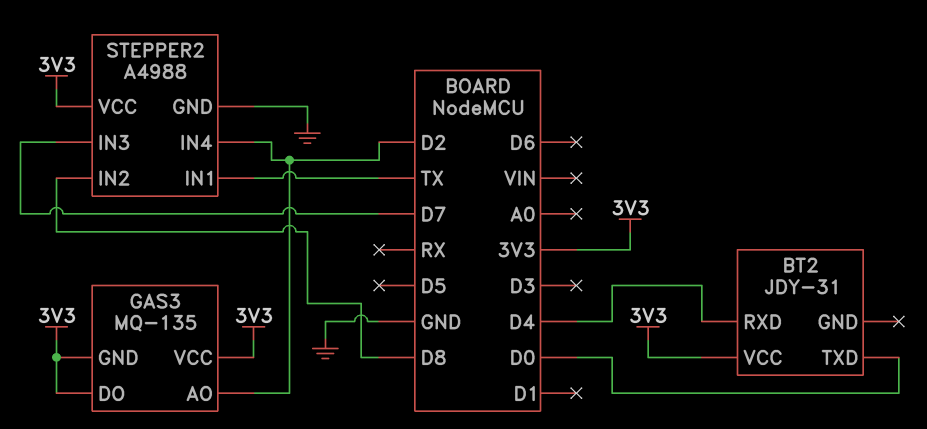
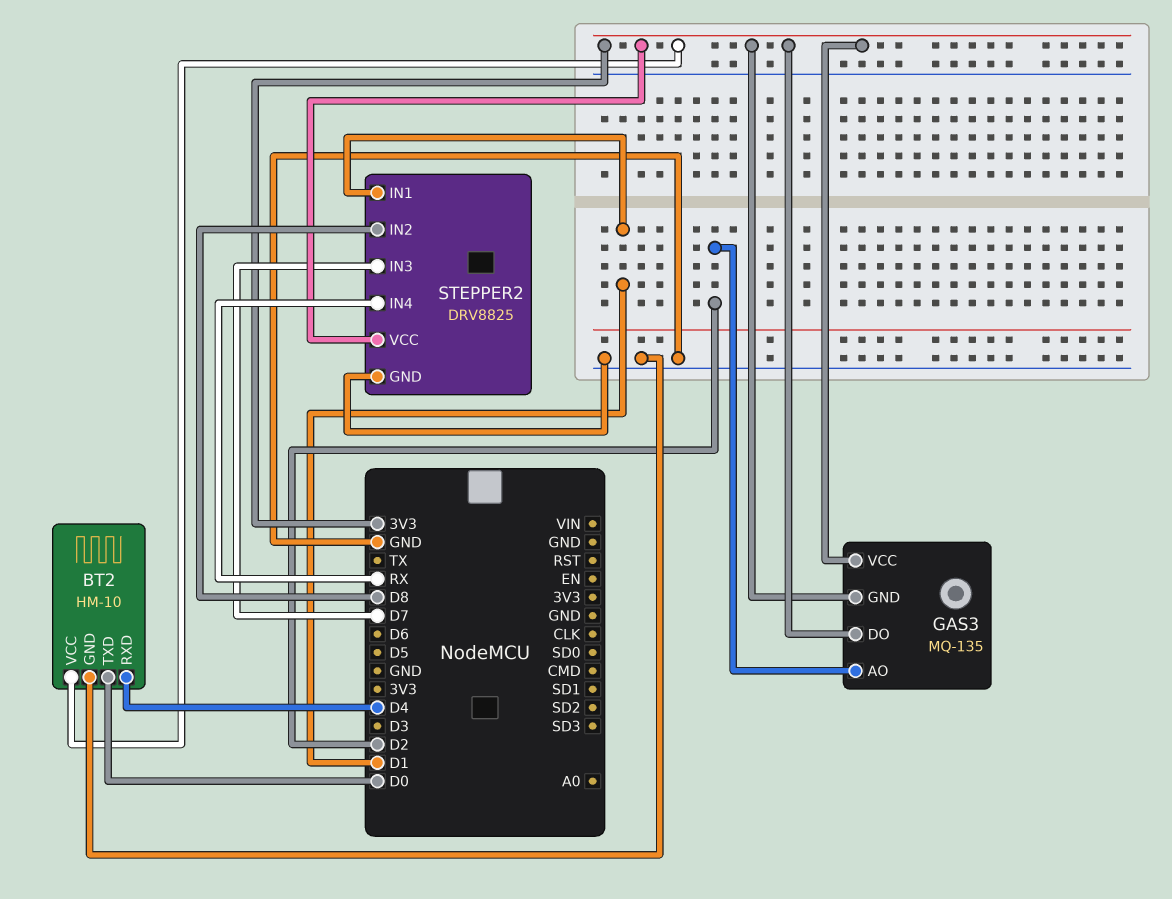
BT2: JDY-31 -> HM-10
BT2 pin GND: none -> GND
STEPPER2: A4988 -> DRV8825
STEPPER2 pin IN1: TX -> D1
STEPPER2 pin IN4: D2 -> RX

